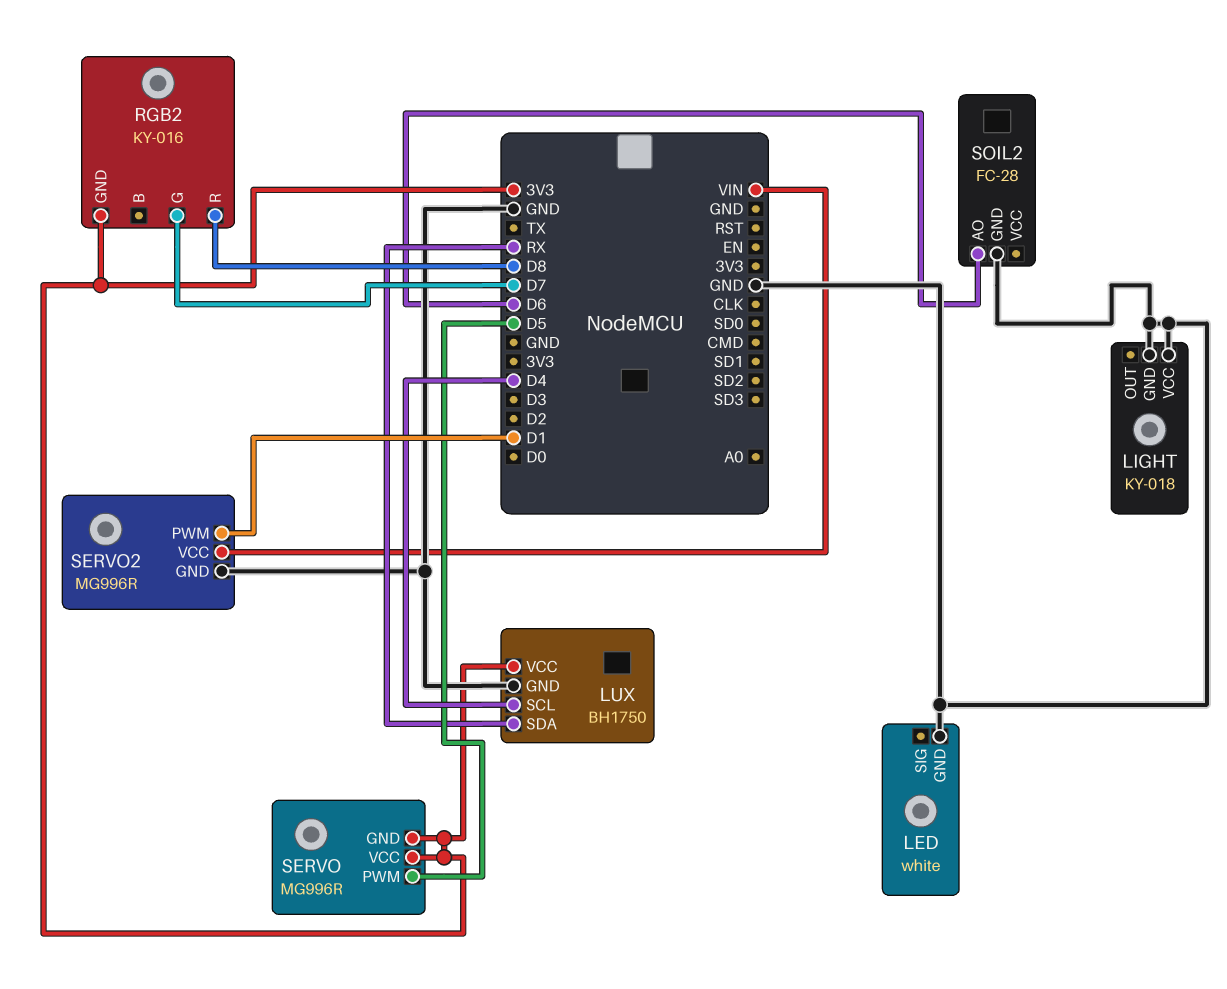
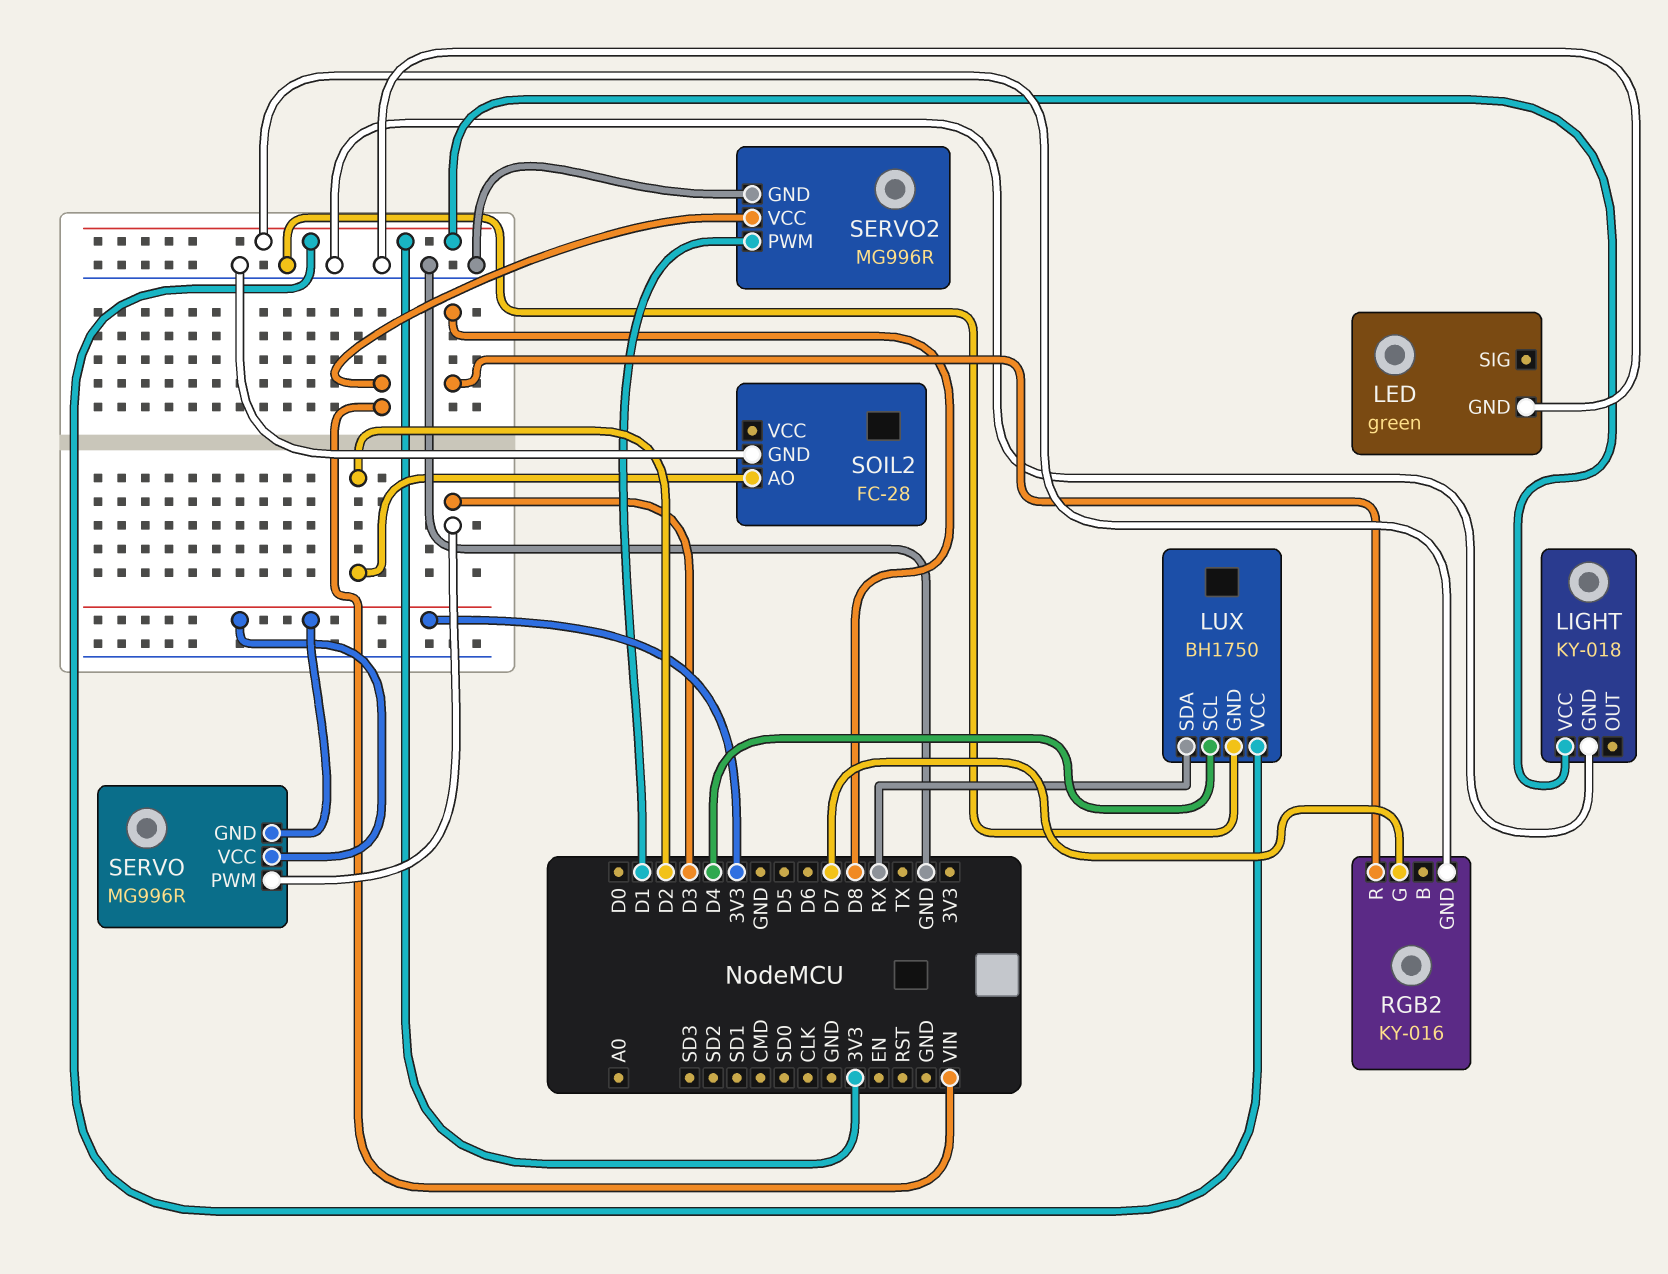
LED: white -> green
LIGHT pin VCC: GND -> 3V3
SERVO pin PWM: D5 -> D3
SOIL2 pin AO: D6 -> D2

